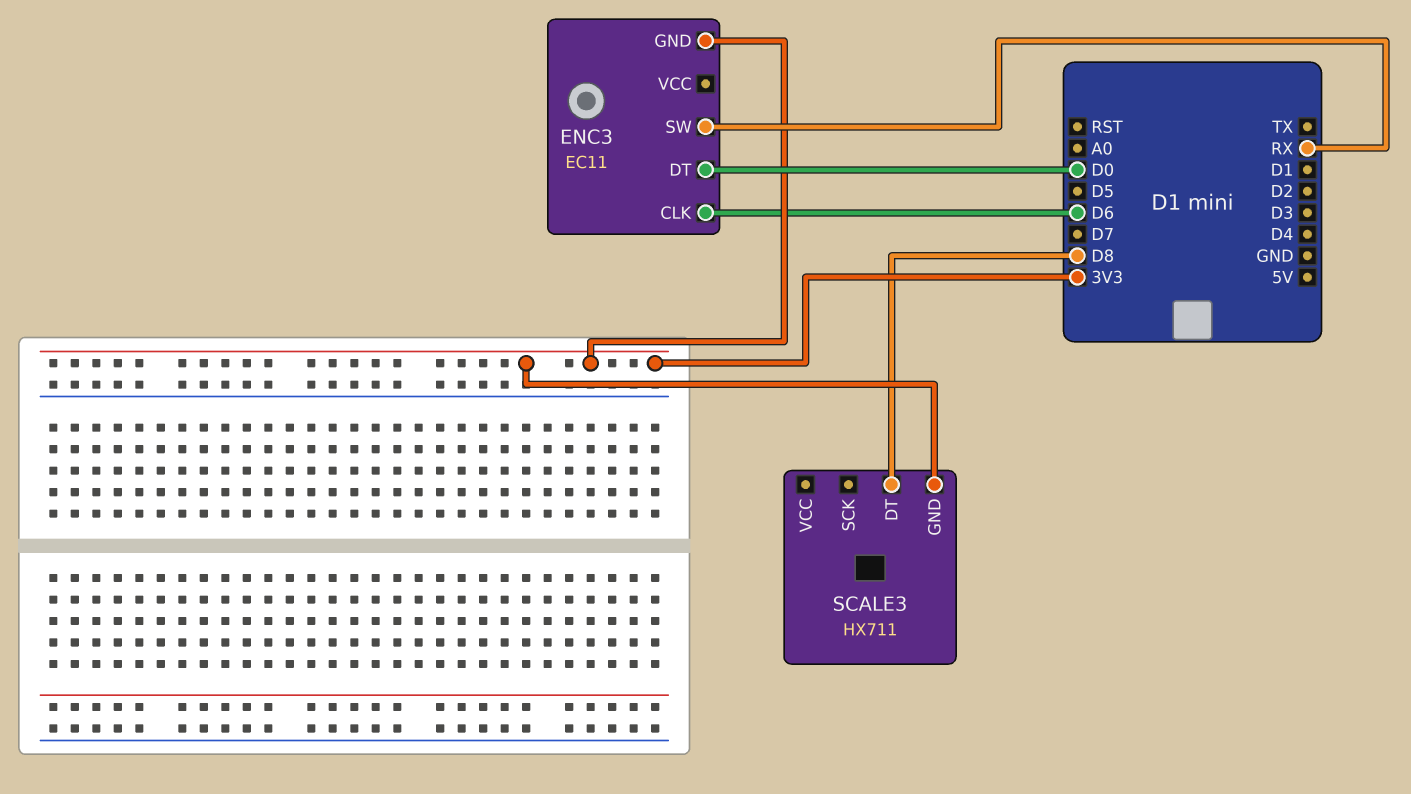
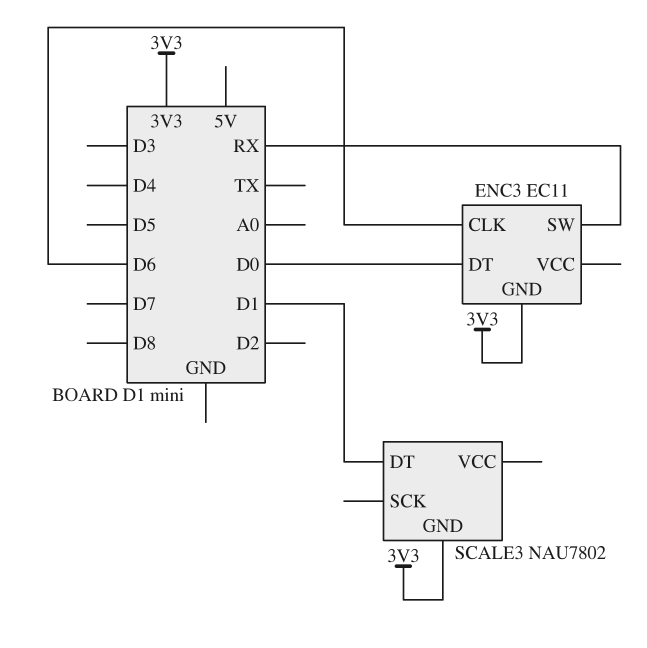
SCALE3: HX711 -> NAU7802
SCALE3 pin DT: D8 -> D1

